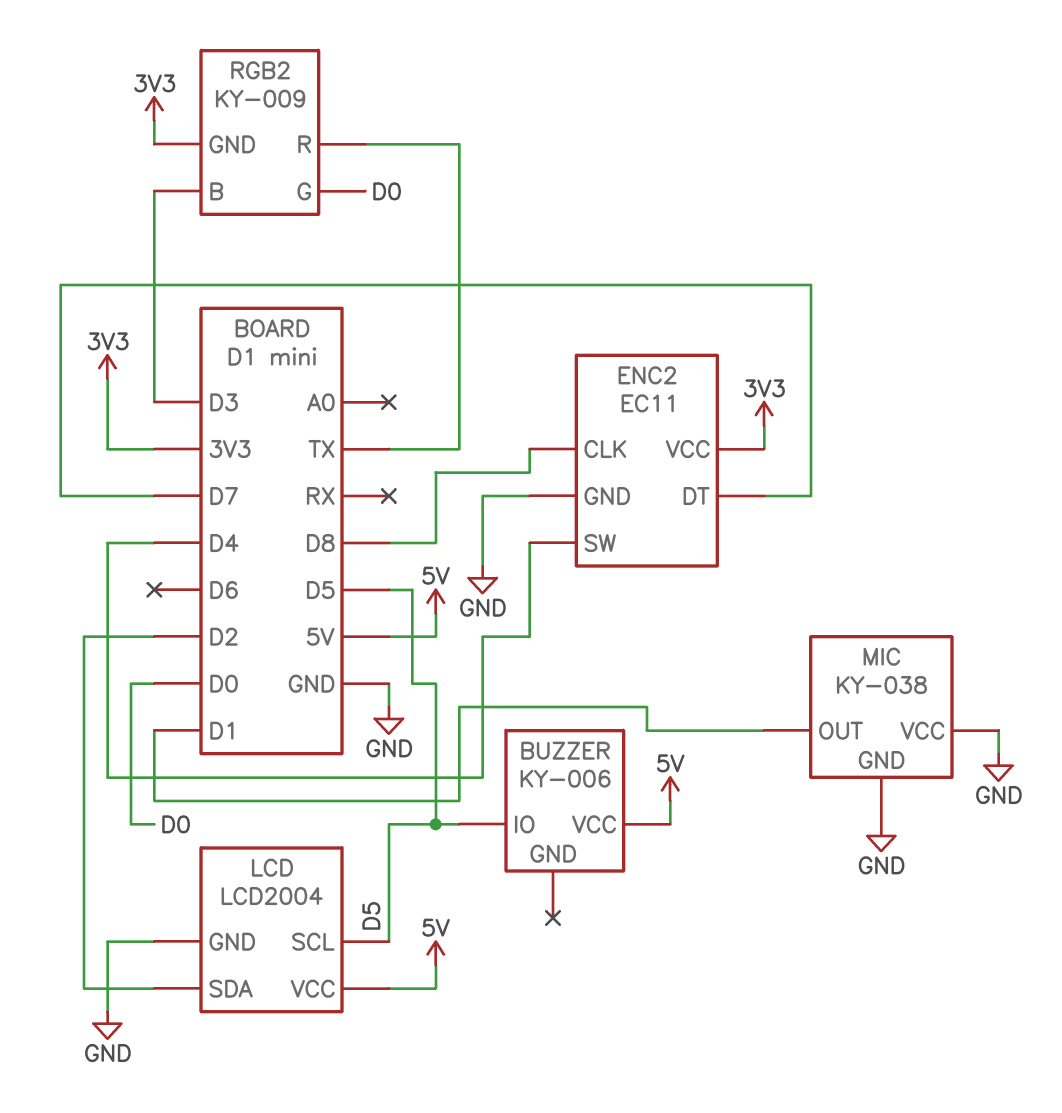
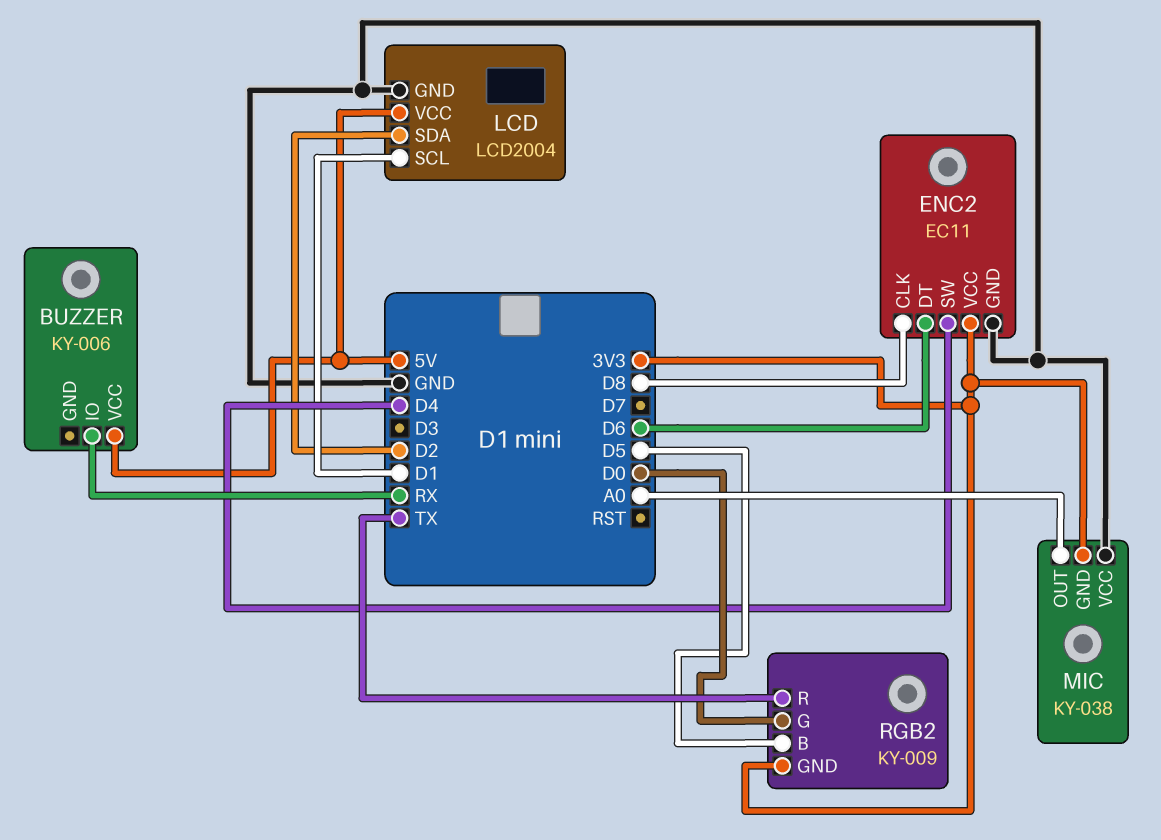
BUZZER pin IO: D5 -> RX
ENC2 pin DT: D7 -> D6
LCD pin SCL: D5 -> D1
MIC pin GND: GND -> 3V3
MIC pin OUT: D1 -> A0
RGB2 pin B: D3 -> D5

